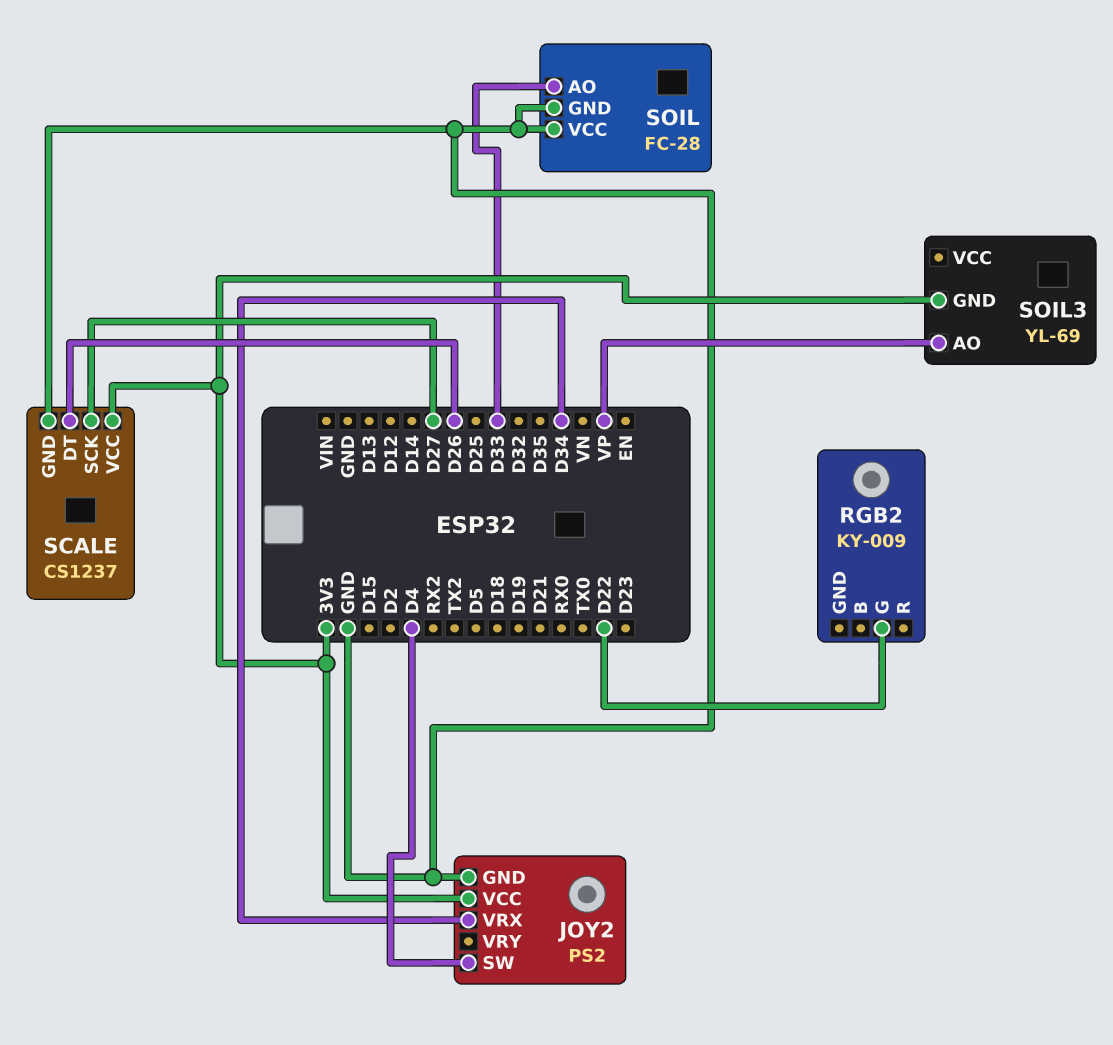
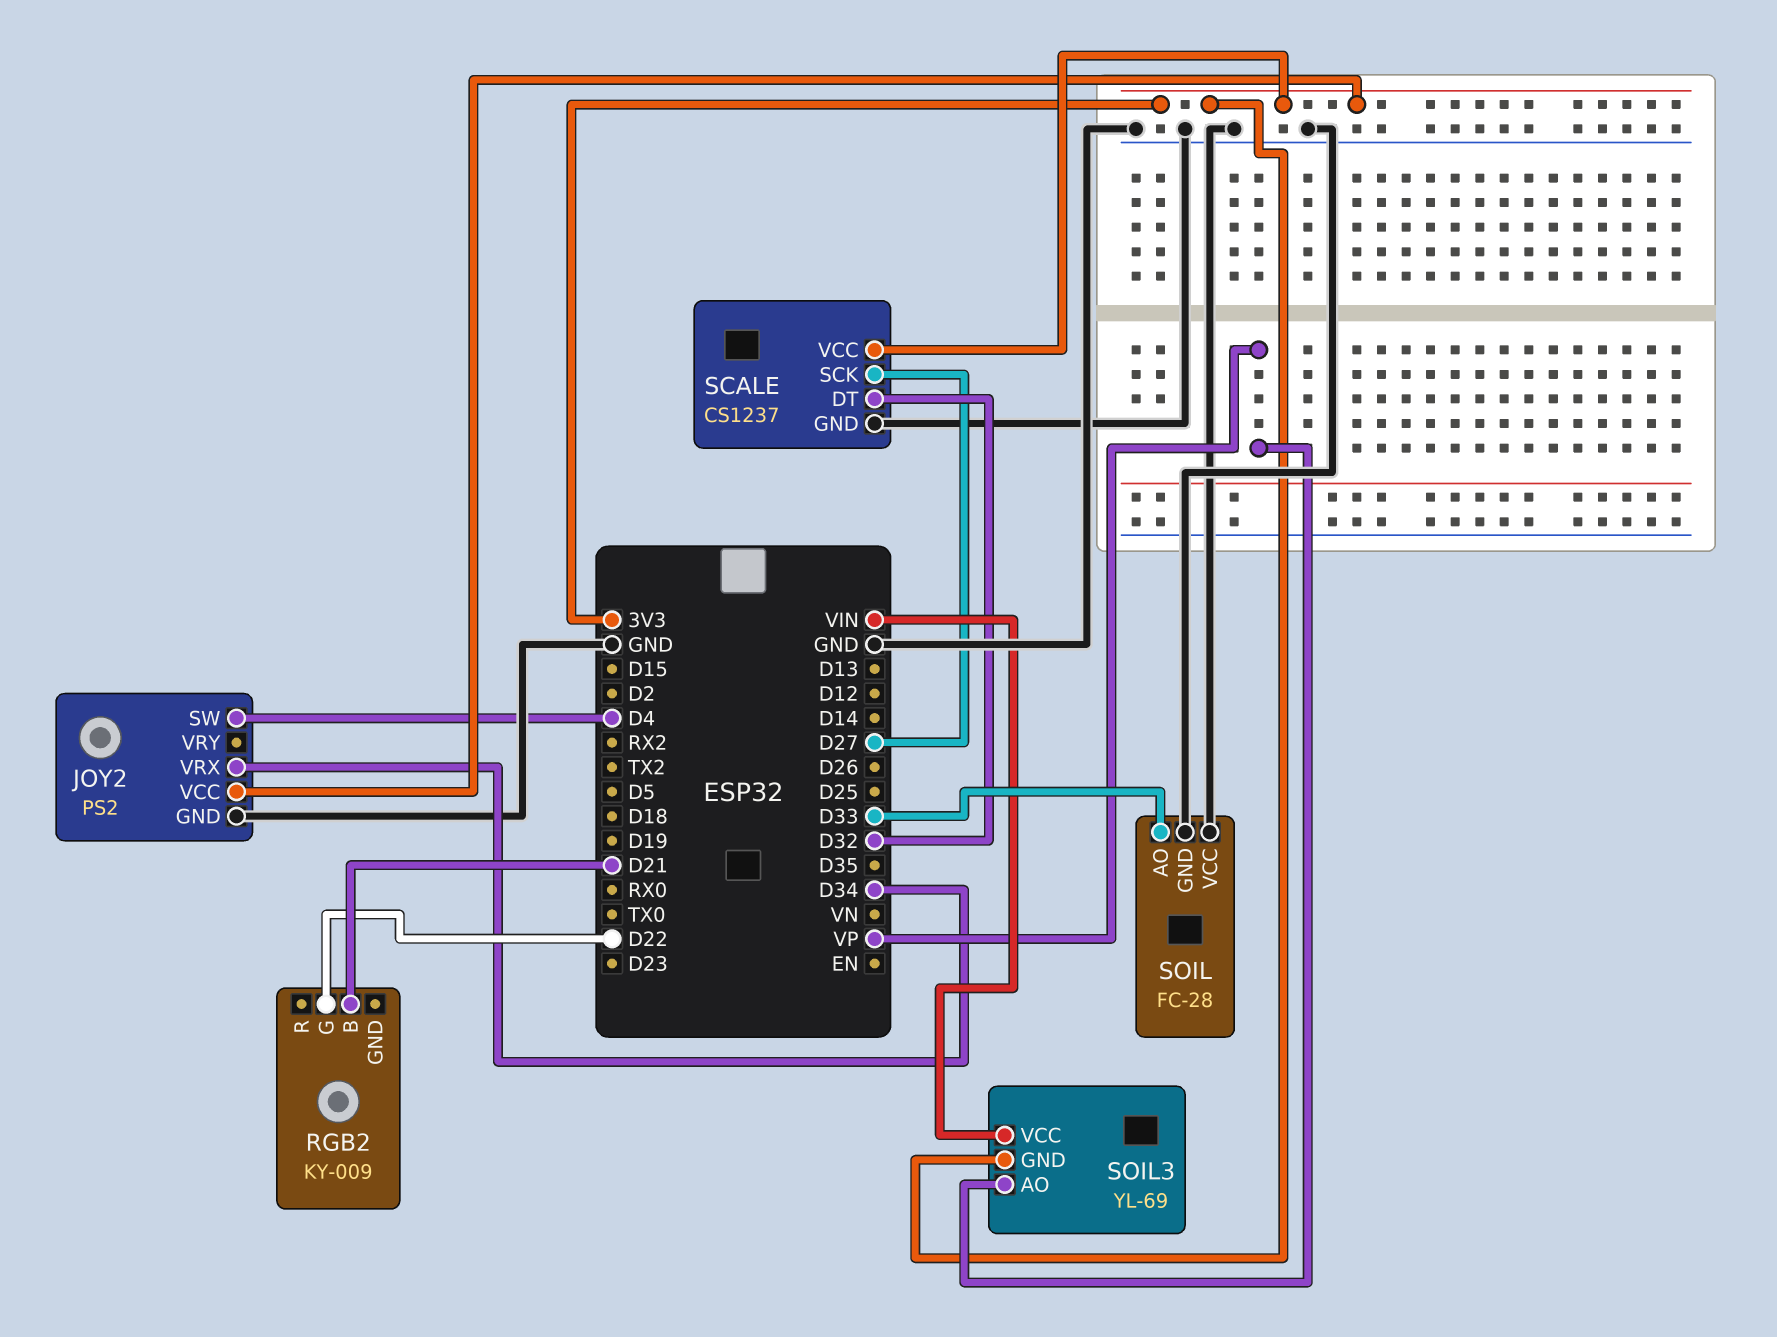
RGB2 pin B: none -> D21
SCALE pin DT: D26 -> D32
SOIL3 pin VCC: none -> VIN

